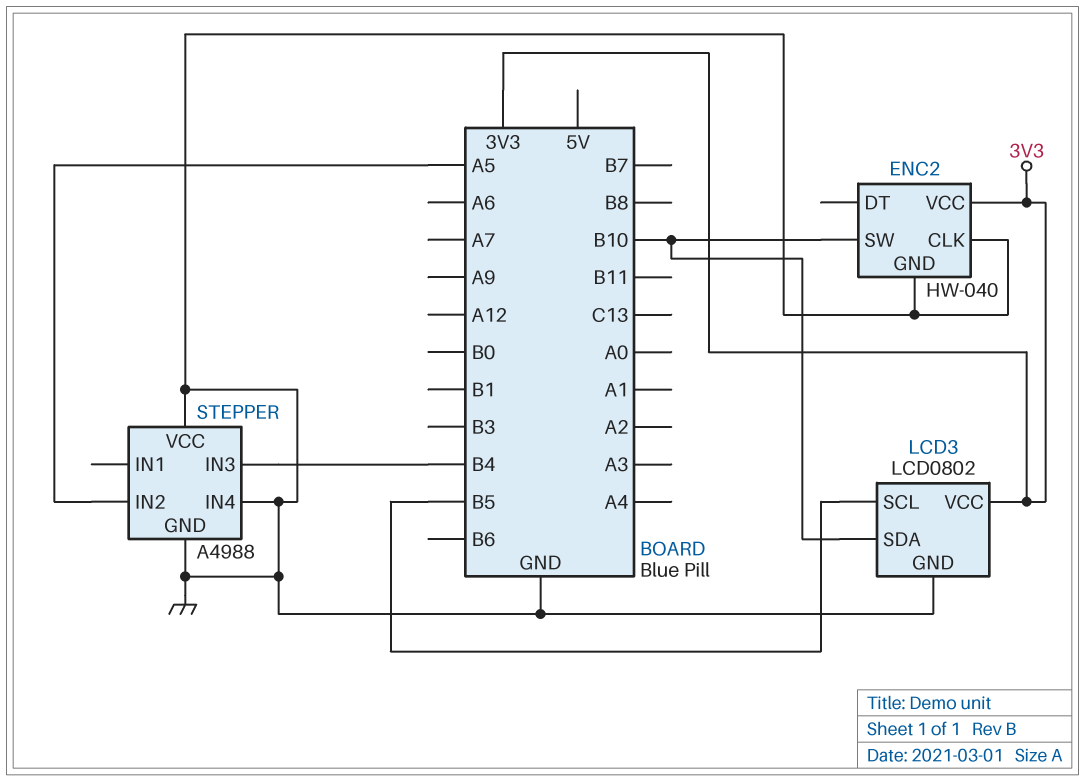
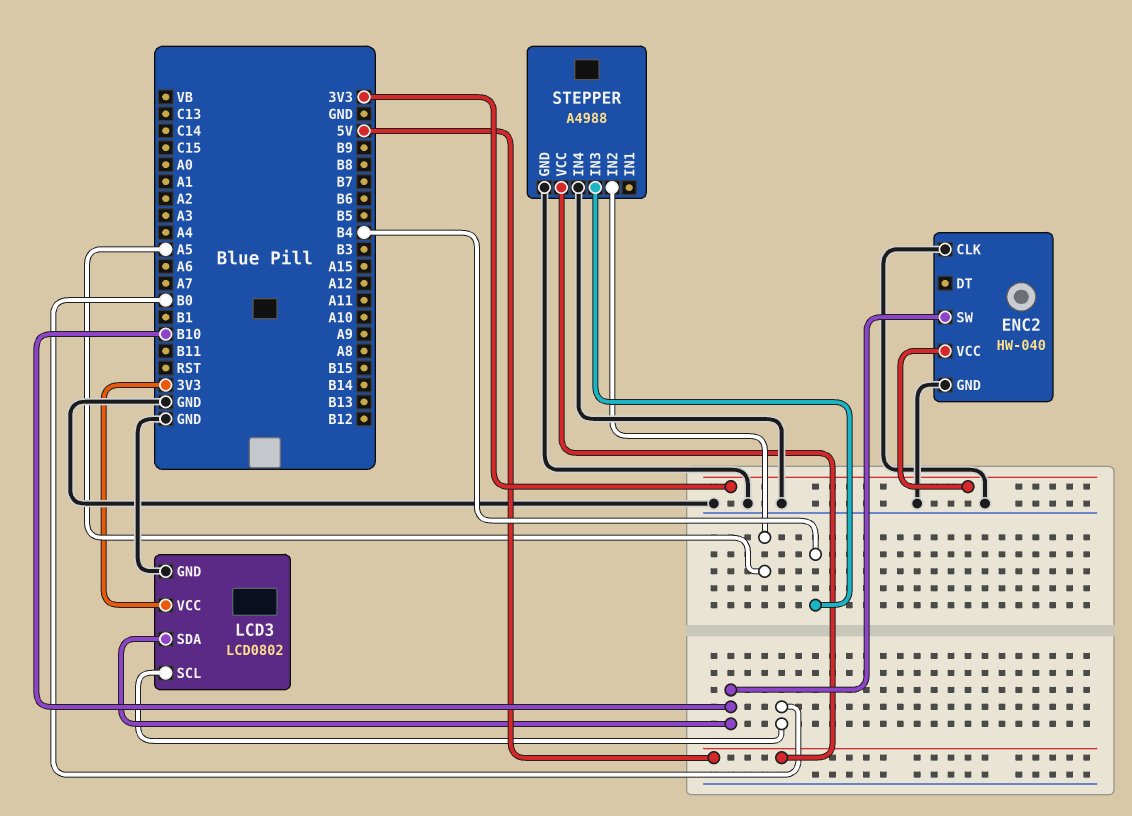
LCD3 pin SCL: B5 -> B0
STEPPER pin VCC: GND -> 5V

